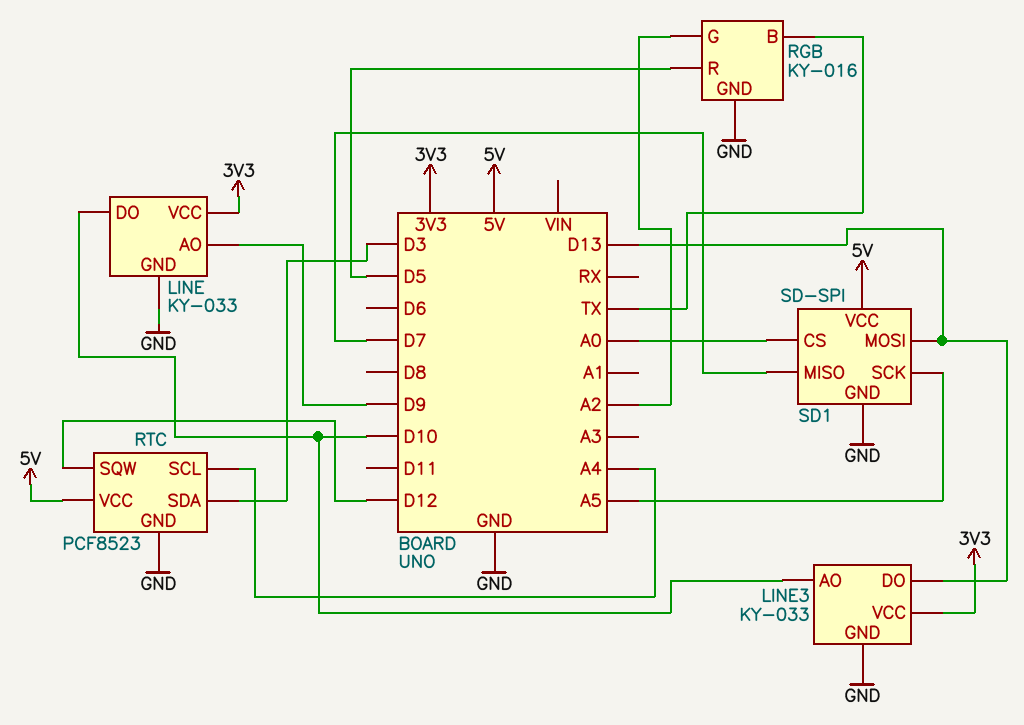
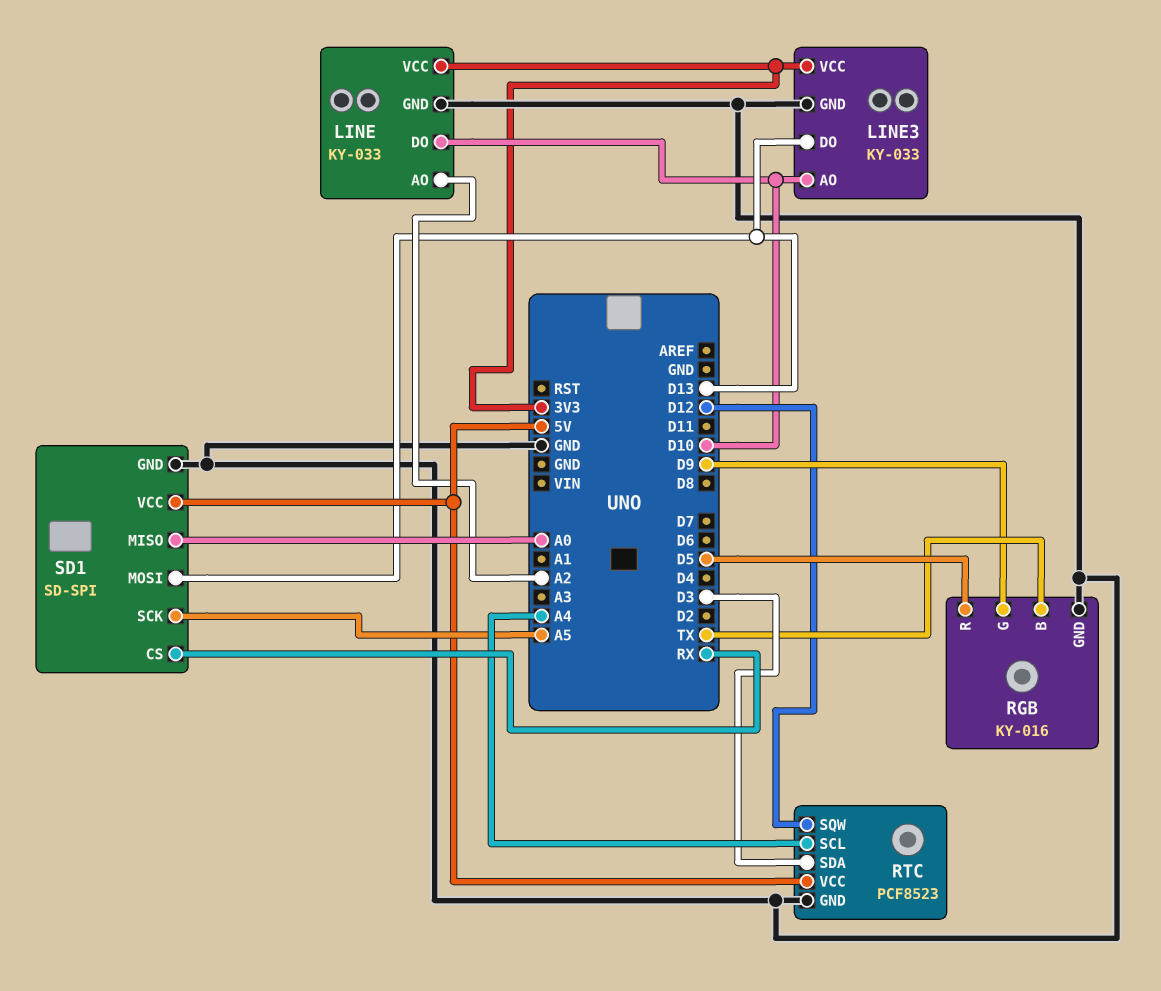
LINE pin AO: D9 -> A2
RGB pin G: A2 -> D9
SD1 pin CS: A0 -> RX
SD1 pin MISO: D7 -> A0

